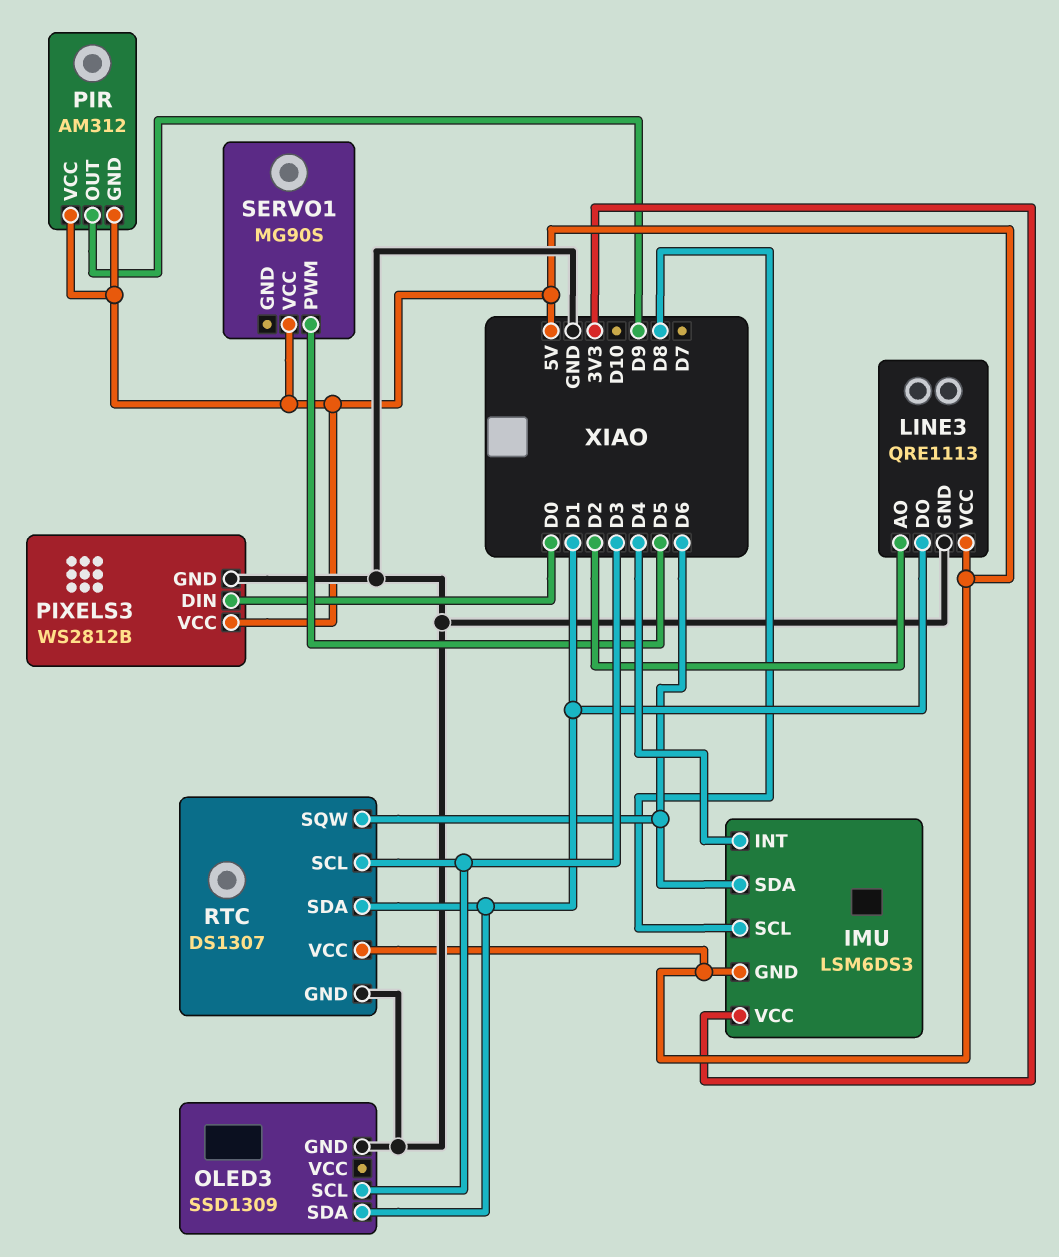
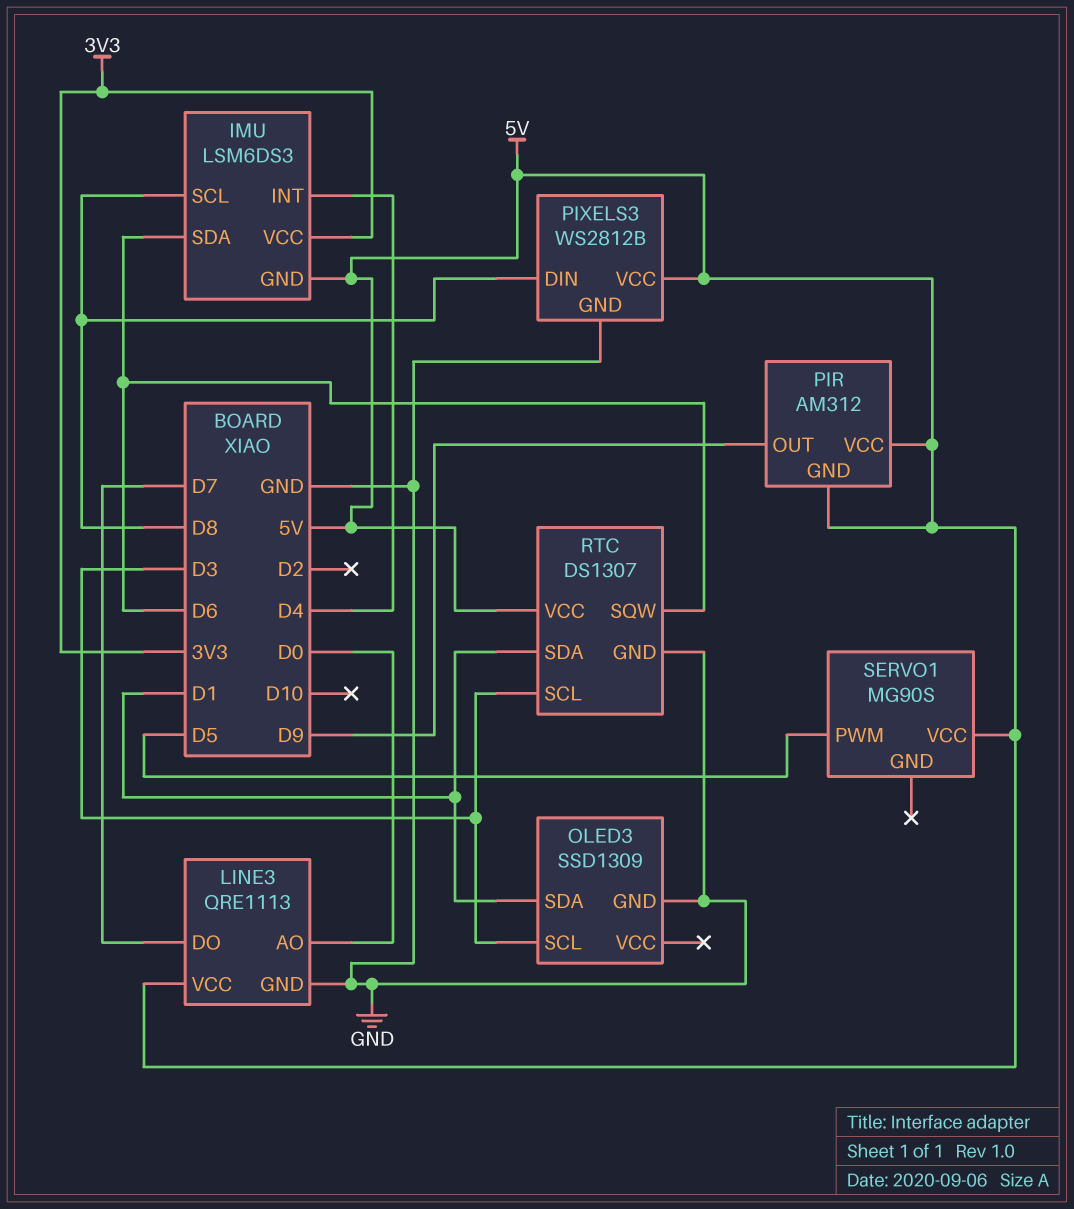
LINE3 pin AO: D2 -> D0
LINE3 pin DO: D1 -> D7
PIXELS3 pin DIN: D0 -> D8

